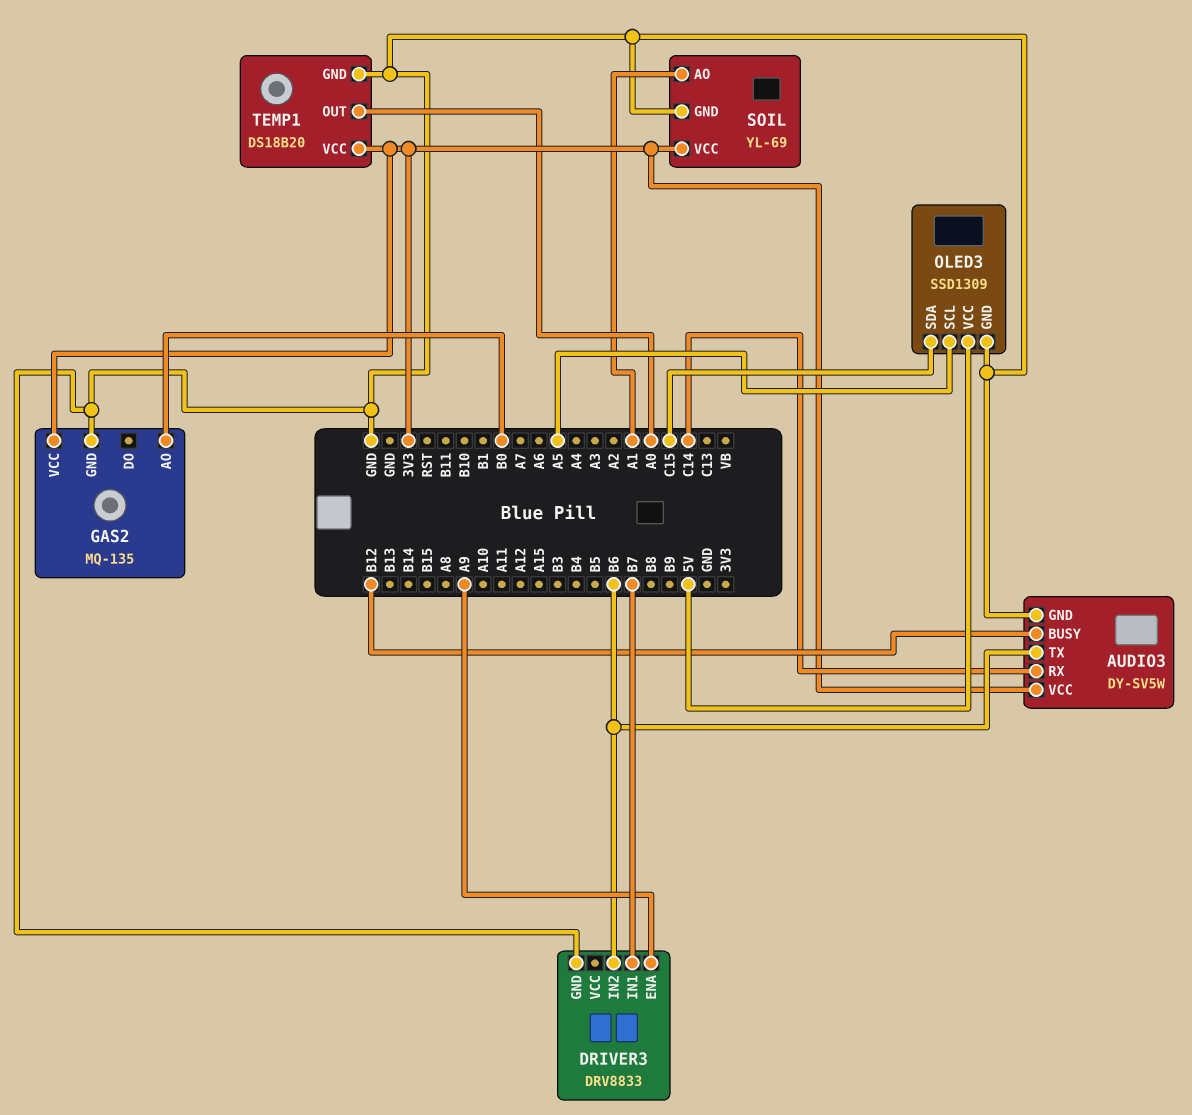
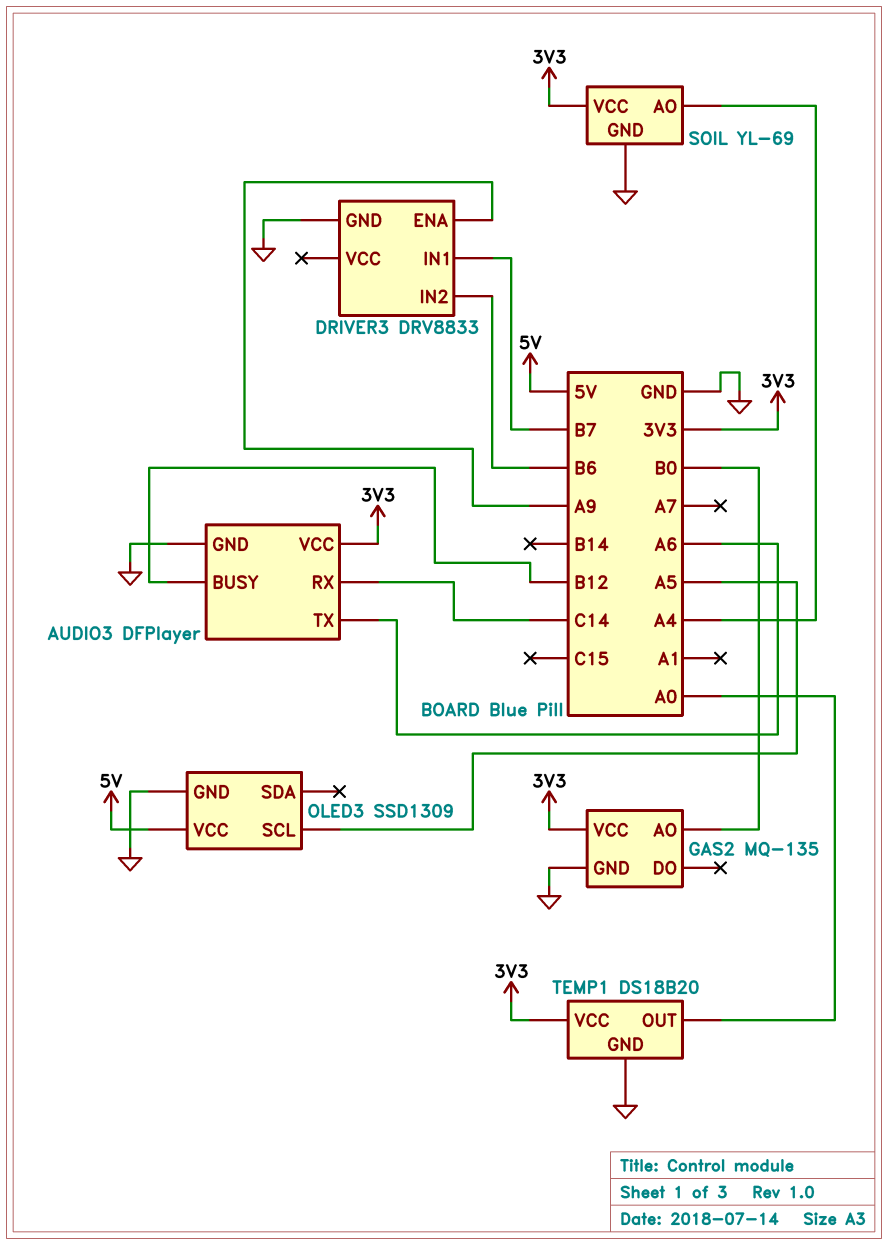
AUDIO3: DY-SV5W -> DFPlayer
AUDIO3 pin TX: B6 -> A6
OLED3 pin SDA: C15 -> none
SOIL pin AO: A1 -> A4

